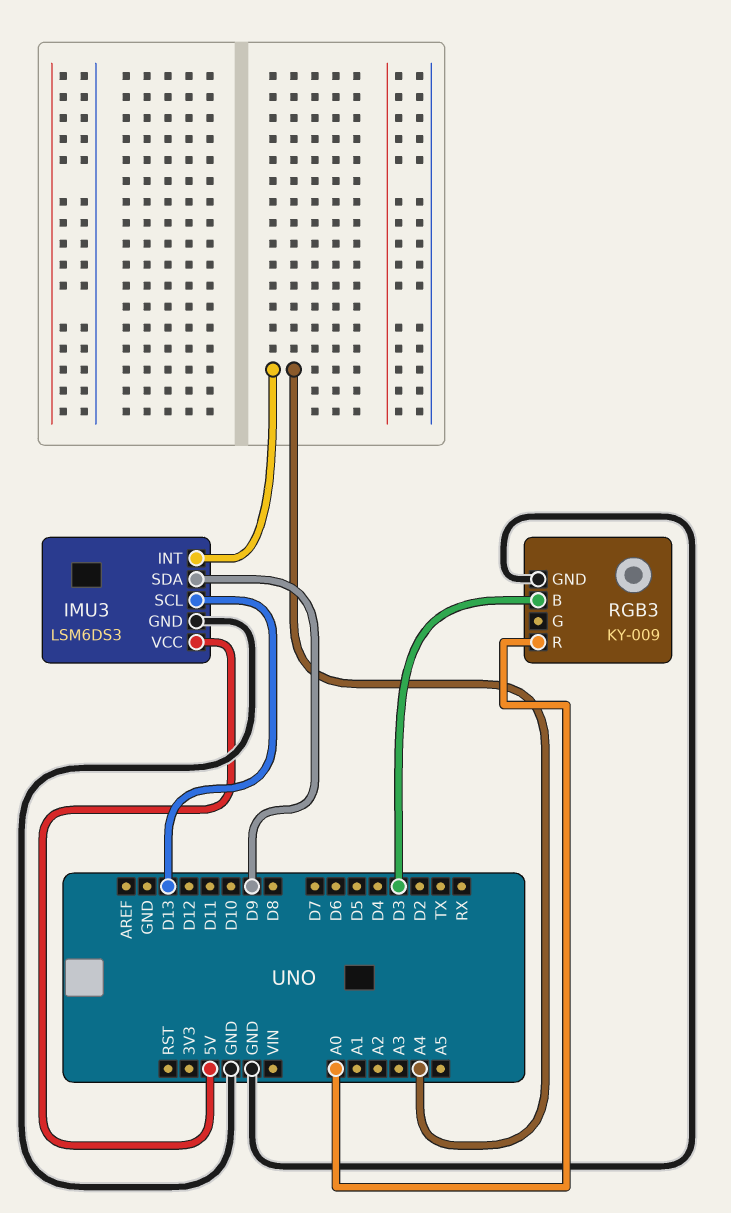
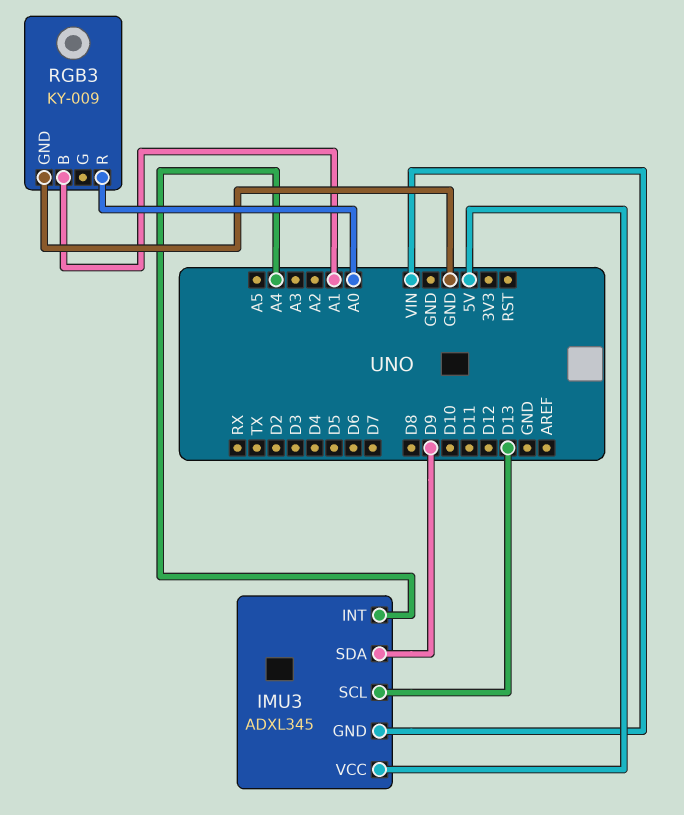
IMU3: LSM6DS3 -> ADXL345
IMU3 pin GND: GND -> VIN
RGB3 pin B: D3 -> A1

